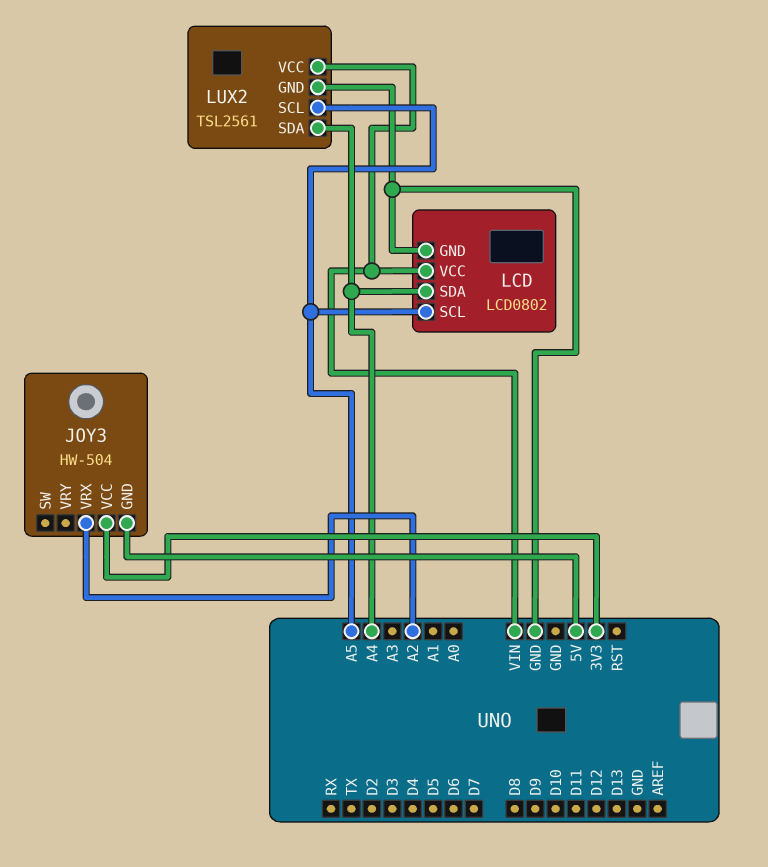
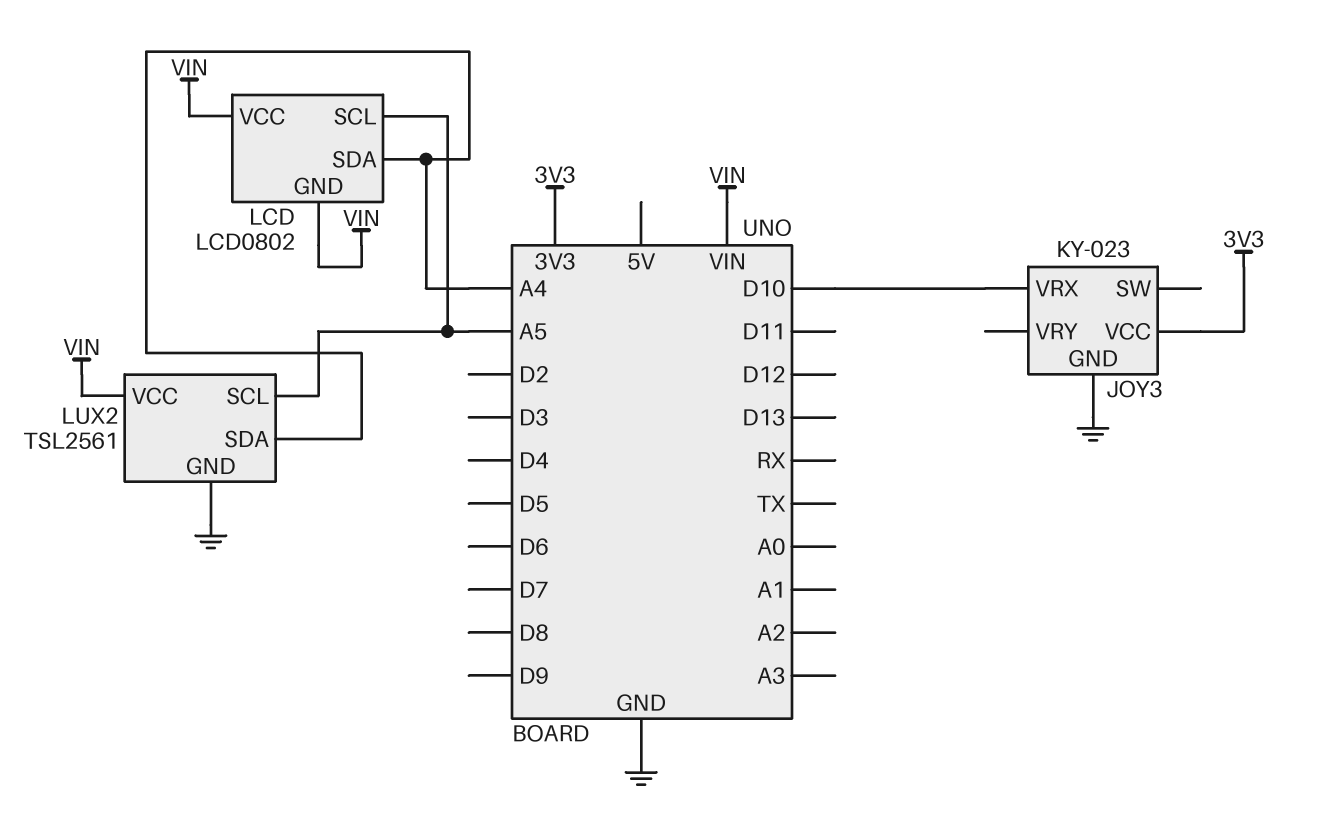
JOY3: HW-504 -> KY-023
JOY3 pin GND: 5V -> GND
JOY3 pin VRX: A2 -> D10
LCD pin GND: GND -> VIN

